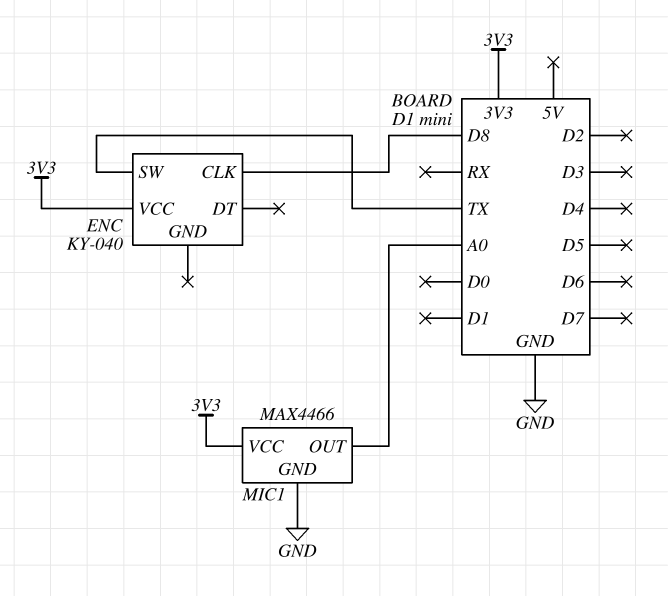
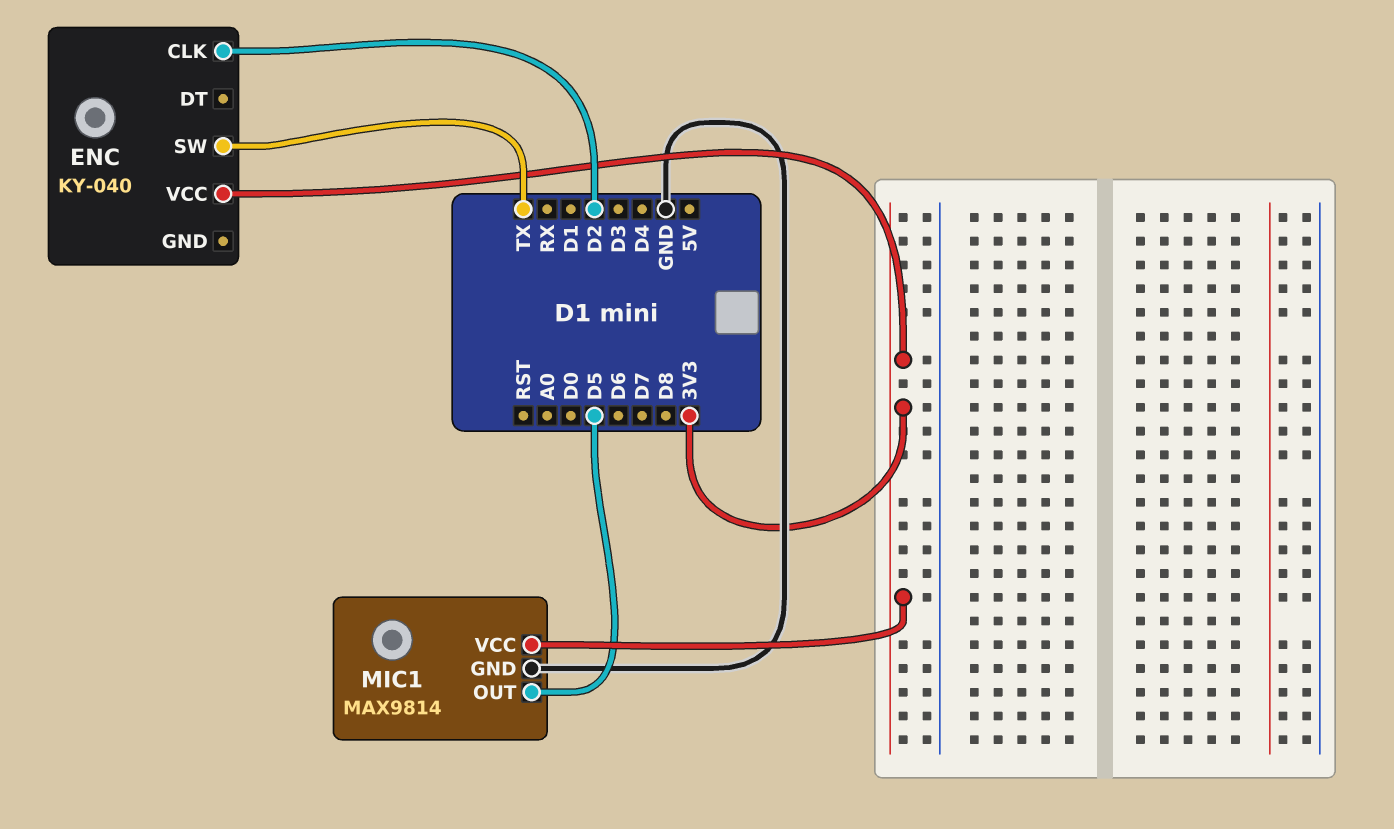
ENC pin CLK: D8 -> D2
MIC1: MAX4466 -> MAX9814
MIC1 pin OUT: A0 -> D5

